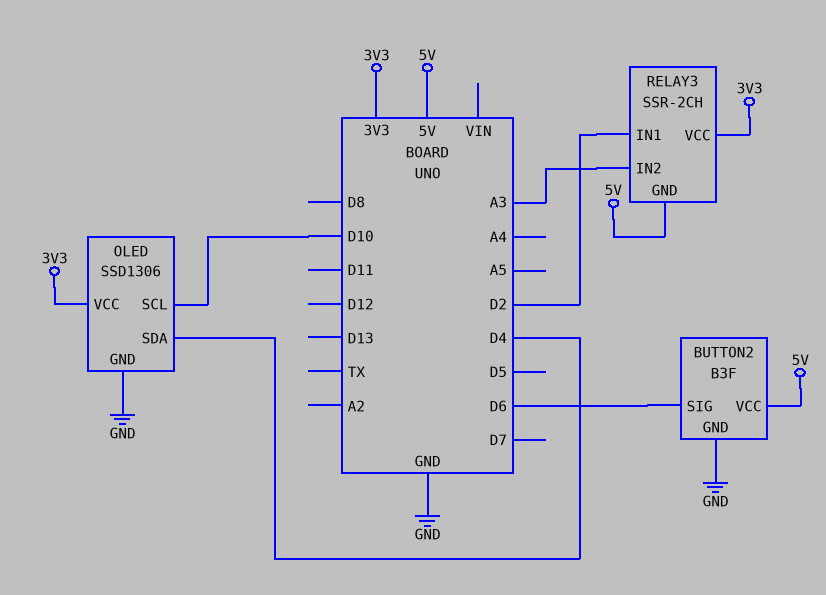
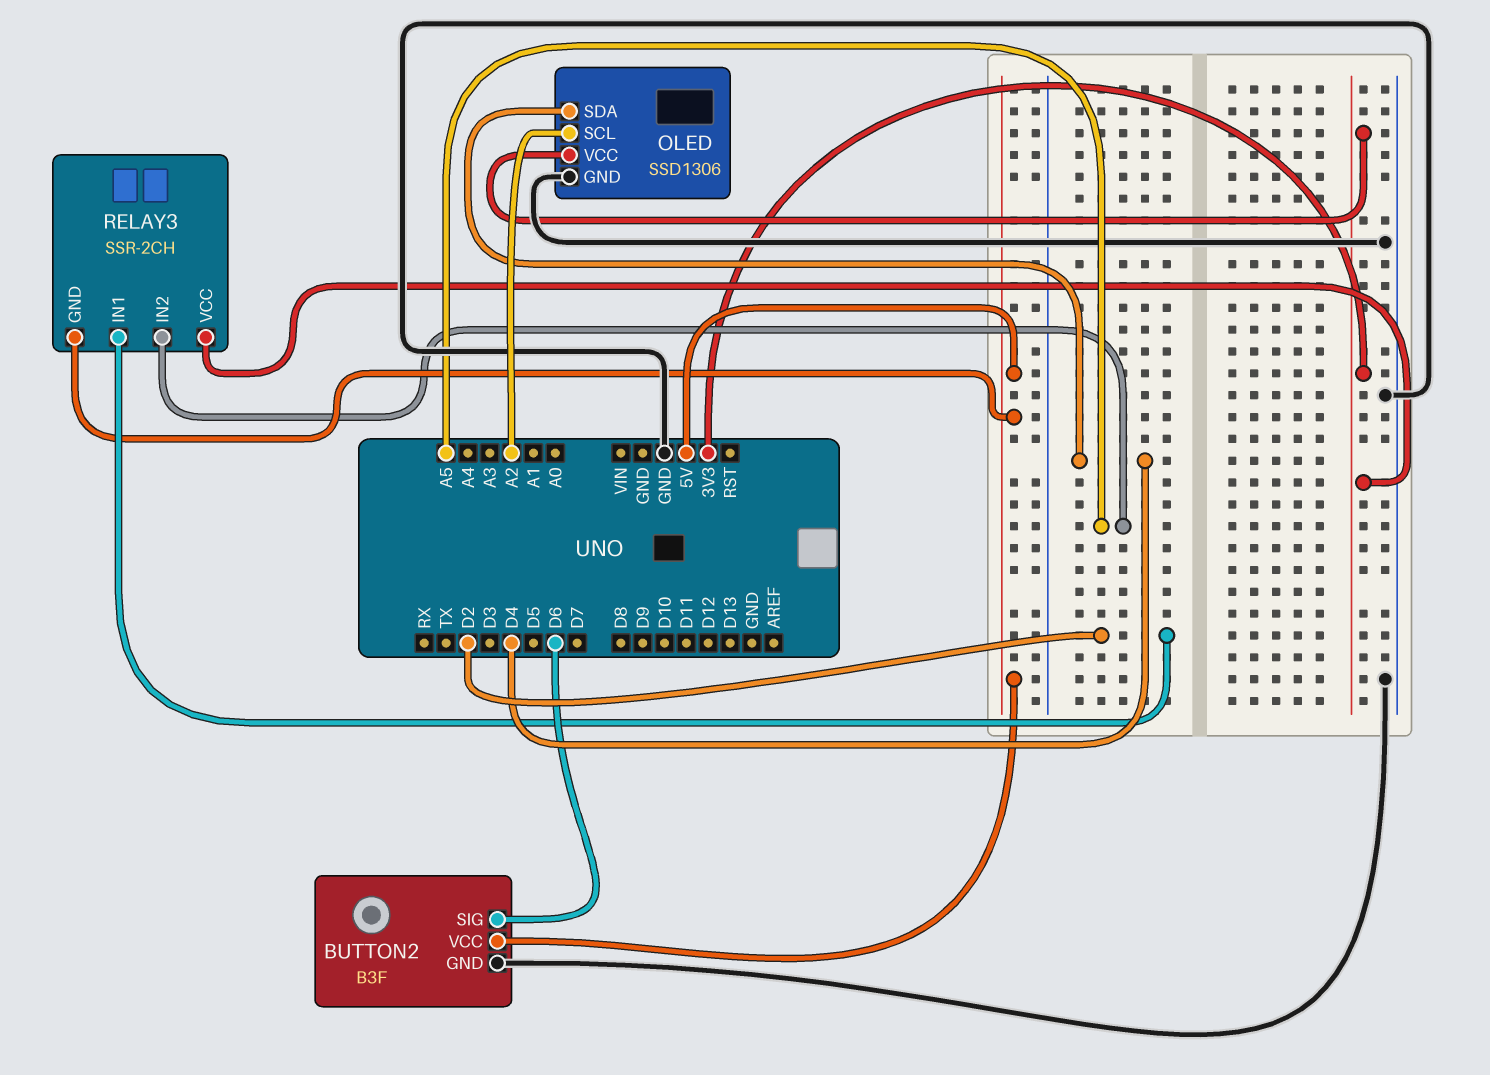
OLED pin SCL: D10 -> A2
RELAY3 pin IN2: A3 -> A5

